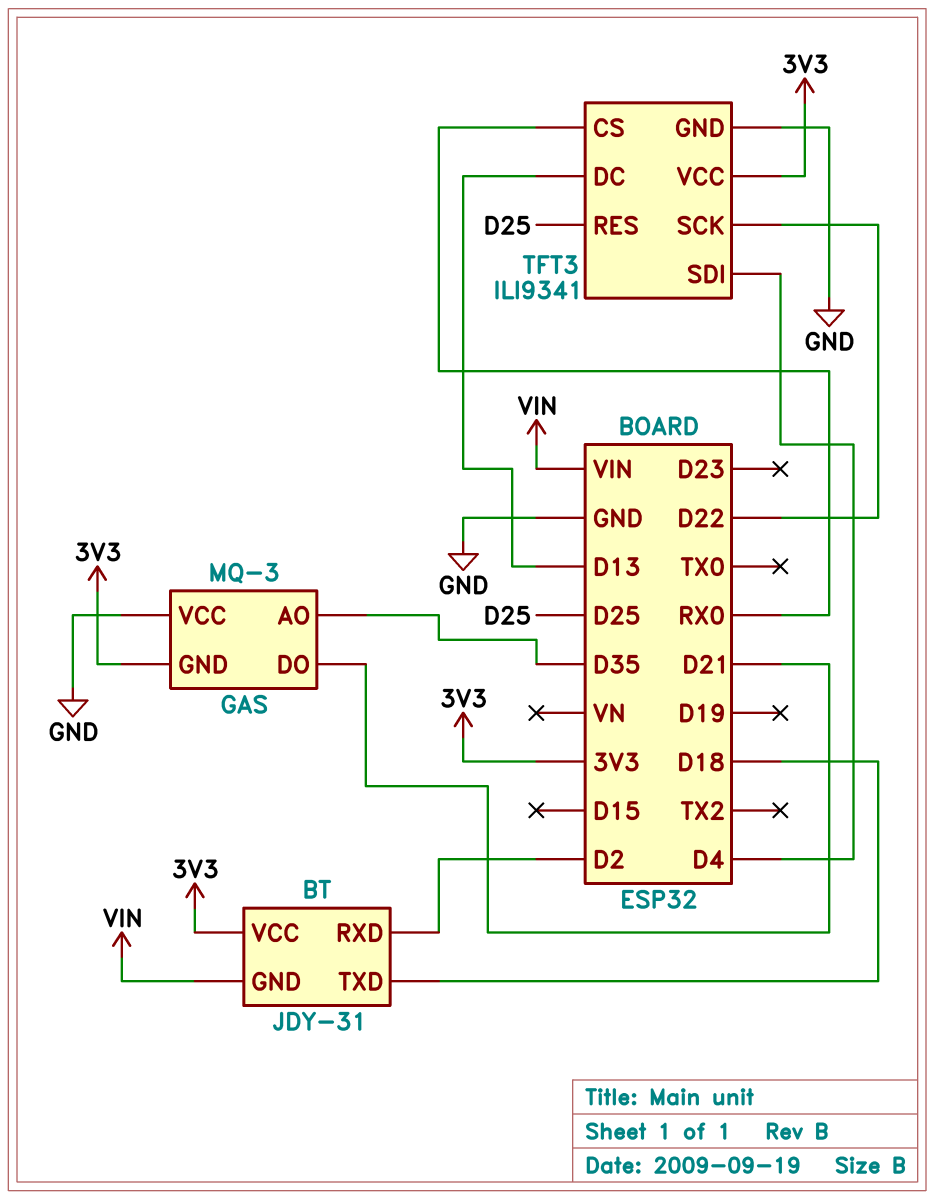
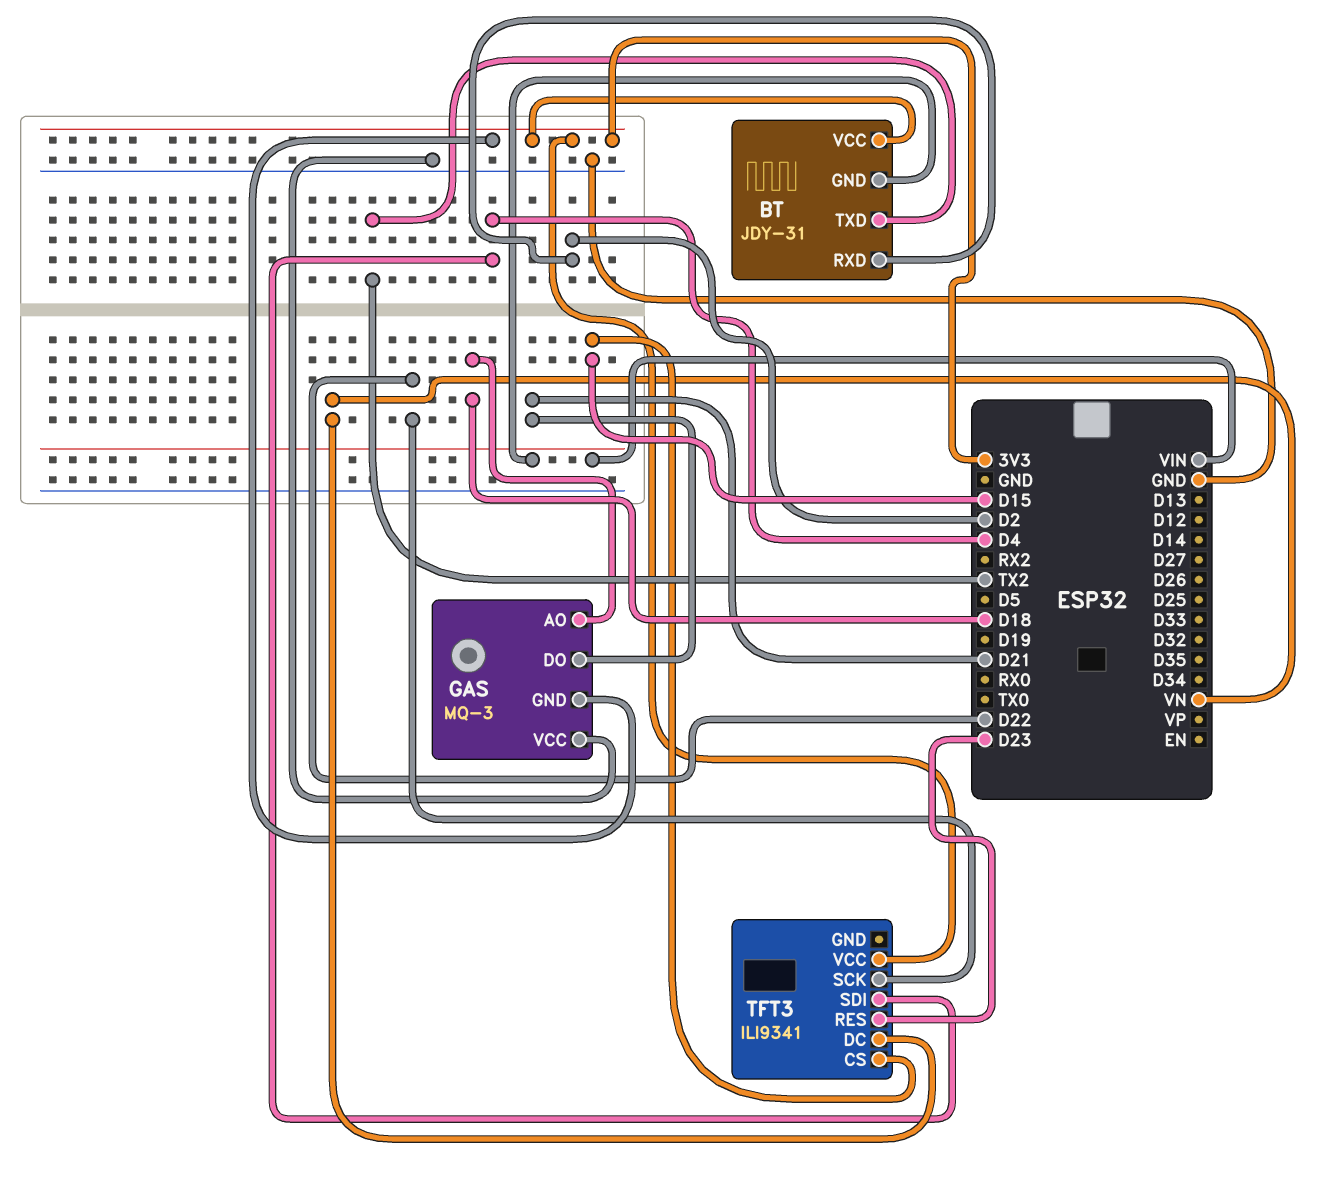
BT pin TXD: D18 -> TX2
GAS pin AO: D35 -> D18
TFT3 pin CS: RX0 -> D15
TFT3 pin DC: D13 -> VN
TFT3 pin GND: GND -> none
TFT3 pin RES: D25 -> D23

